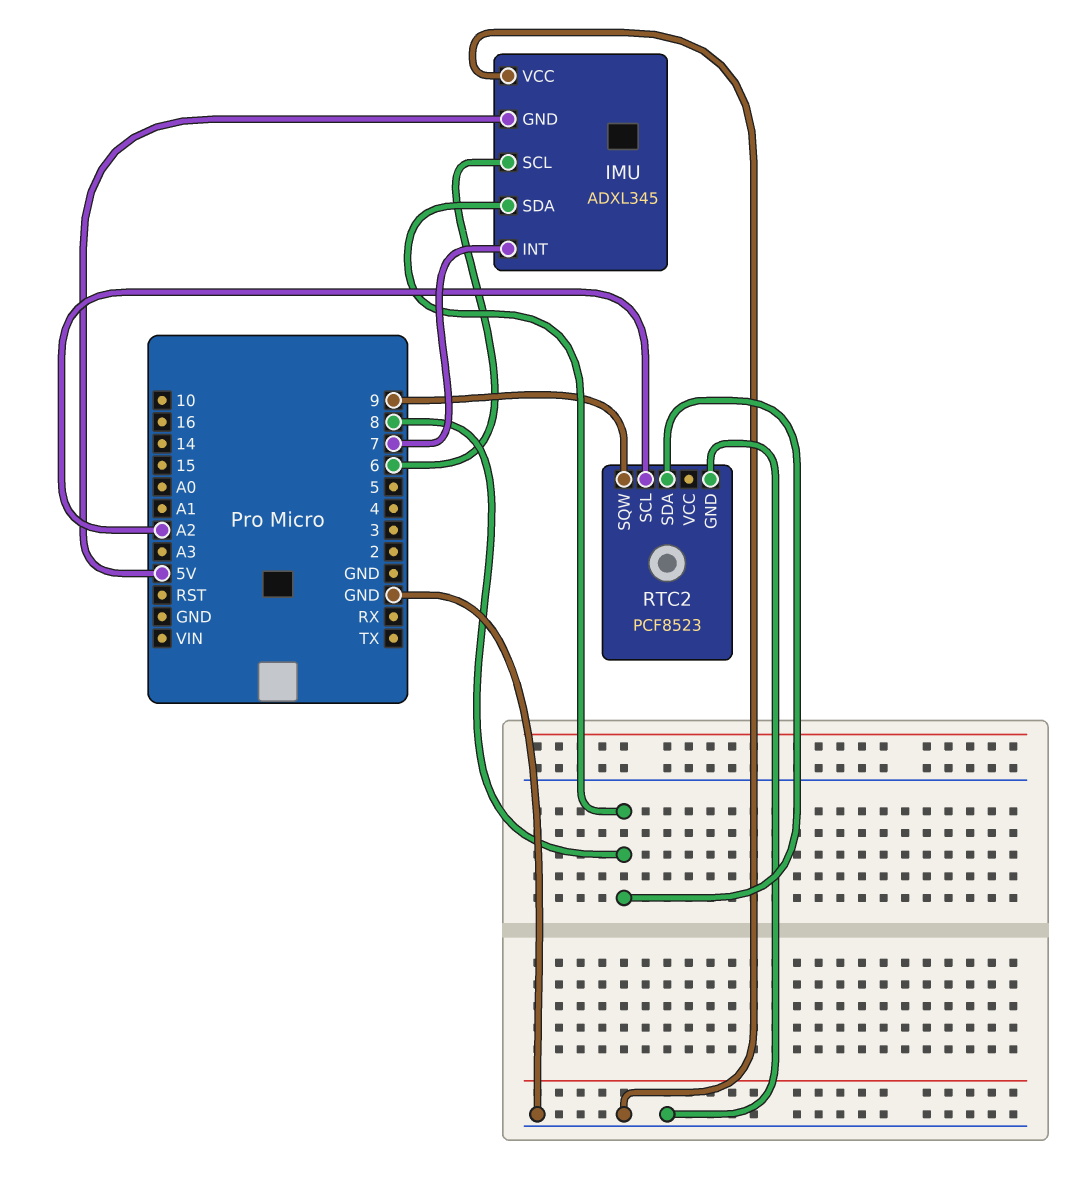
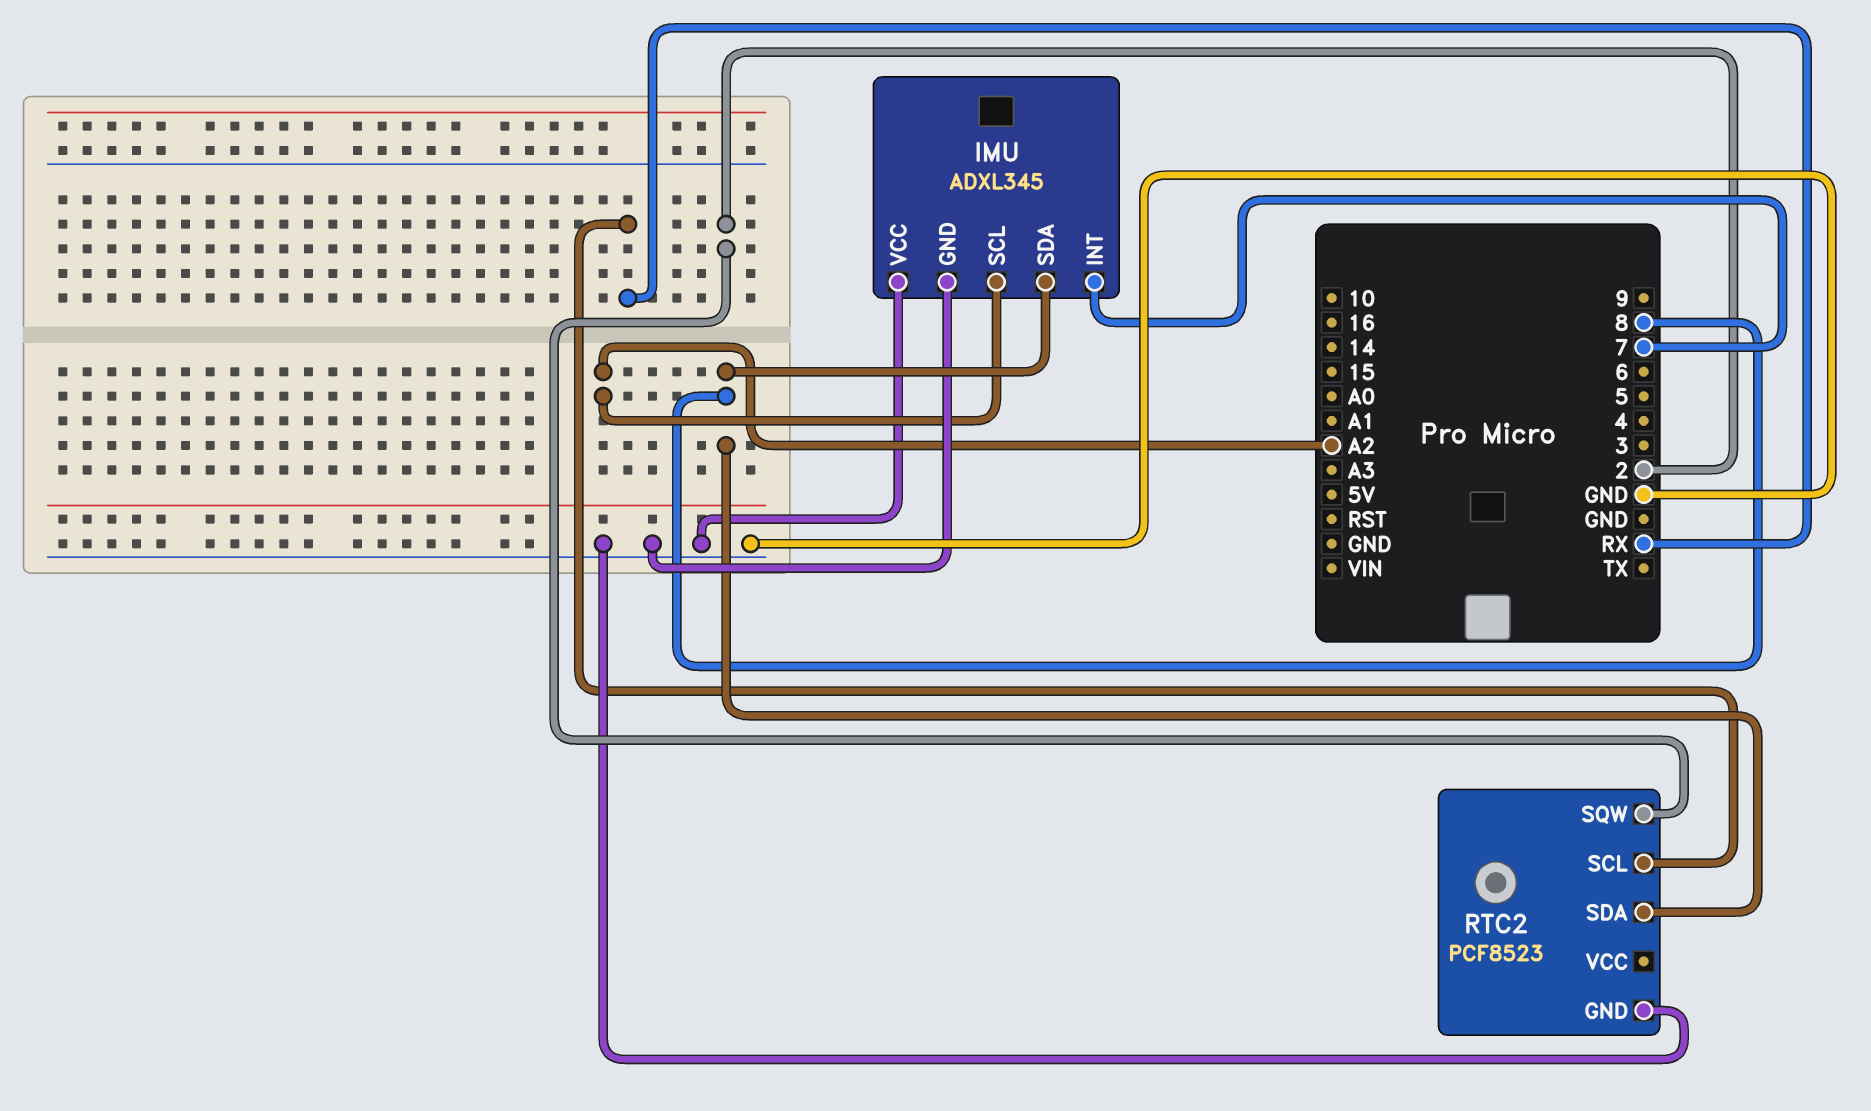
IMU pin GND: 5V -> GND
IMU pin SCL: 6 -> A2
RTC2 pin SCL: A2 -> RX
RTC2 pin SQW: 9 -> 2

